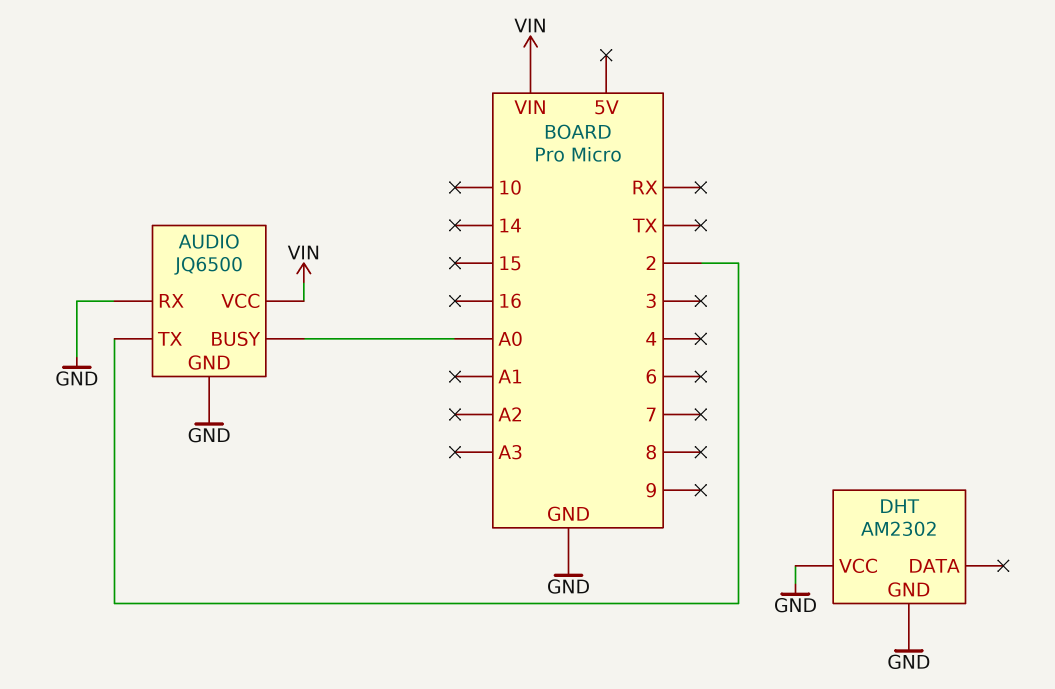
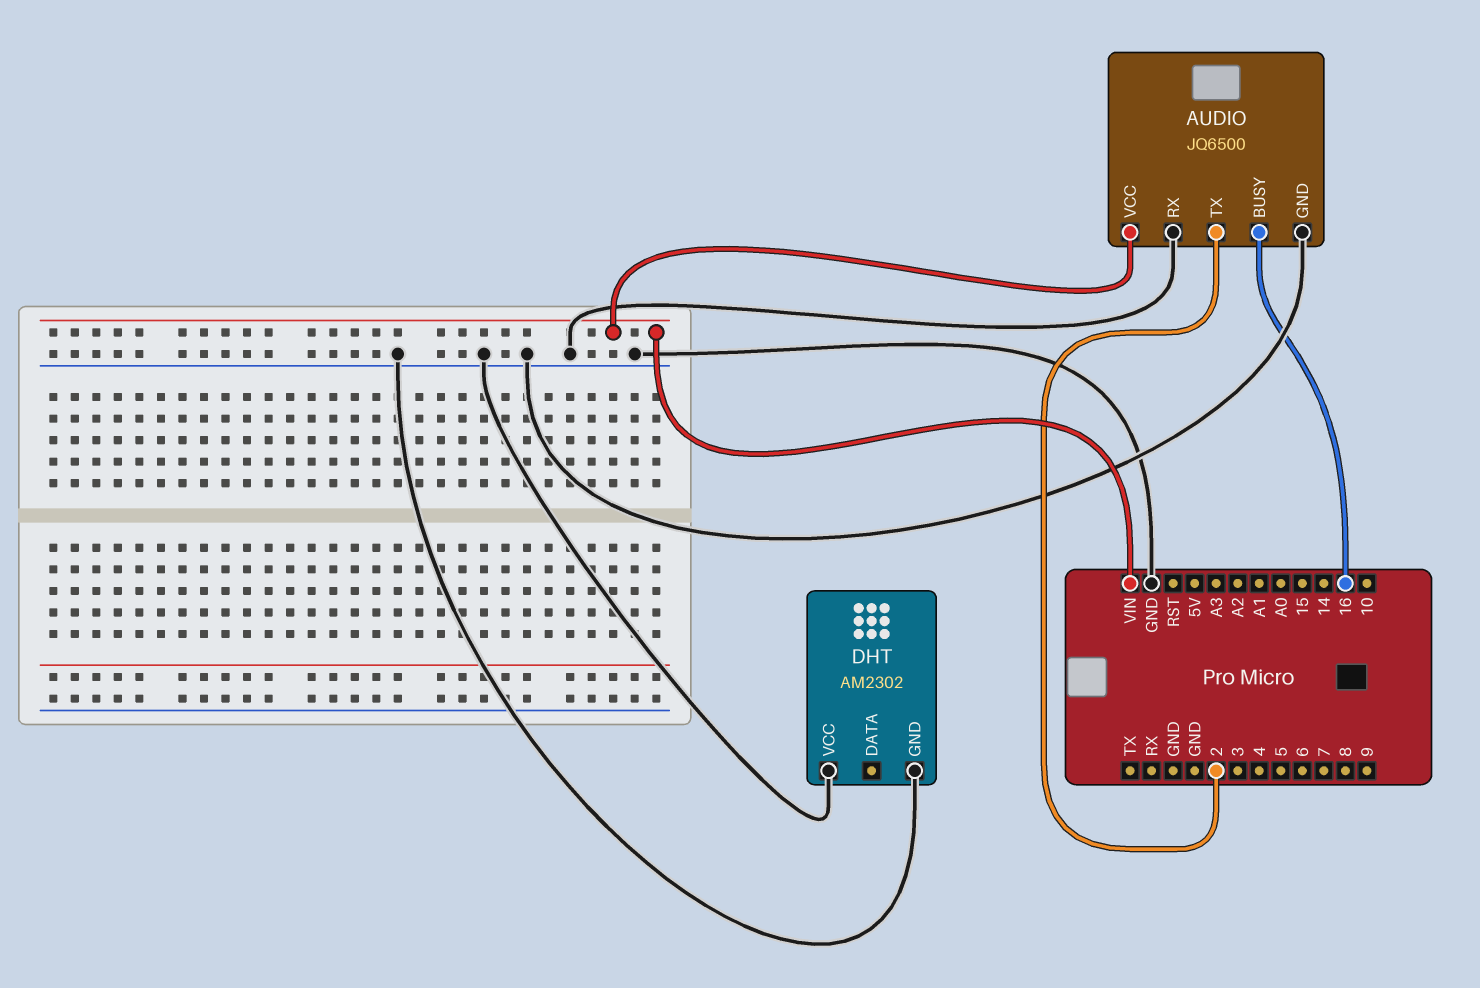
AUDIO pin BUSY: A0 -> 16

